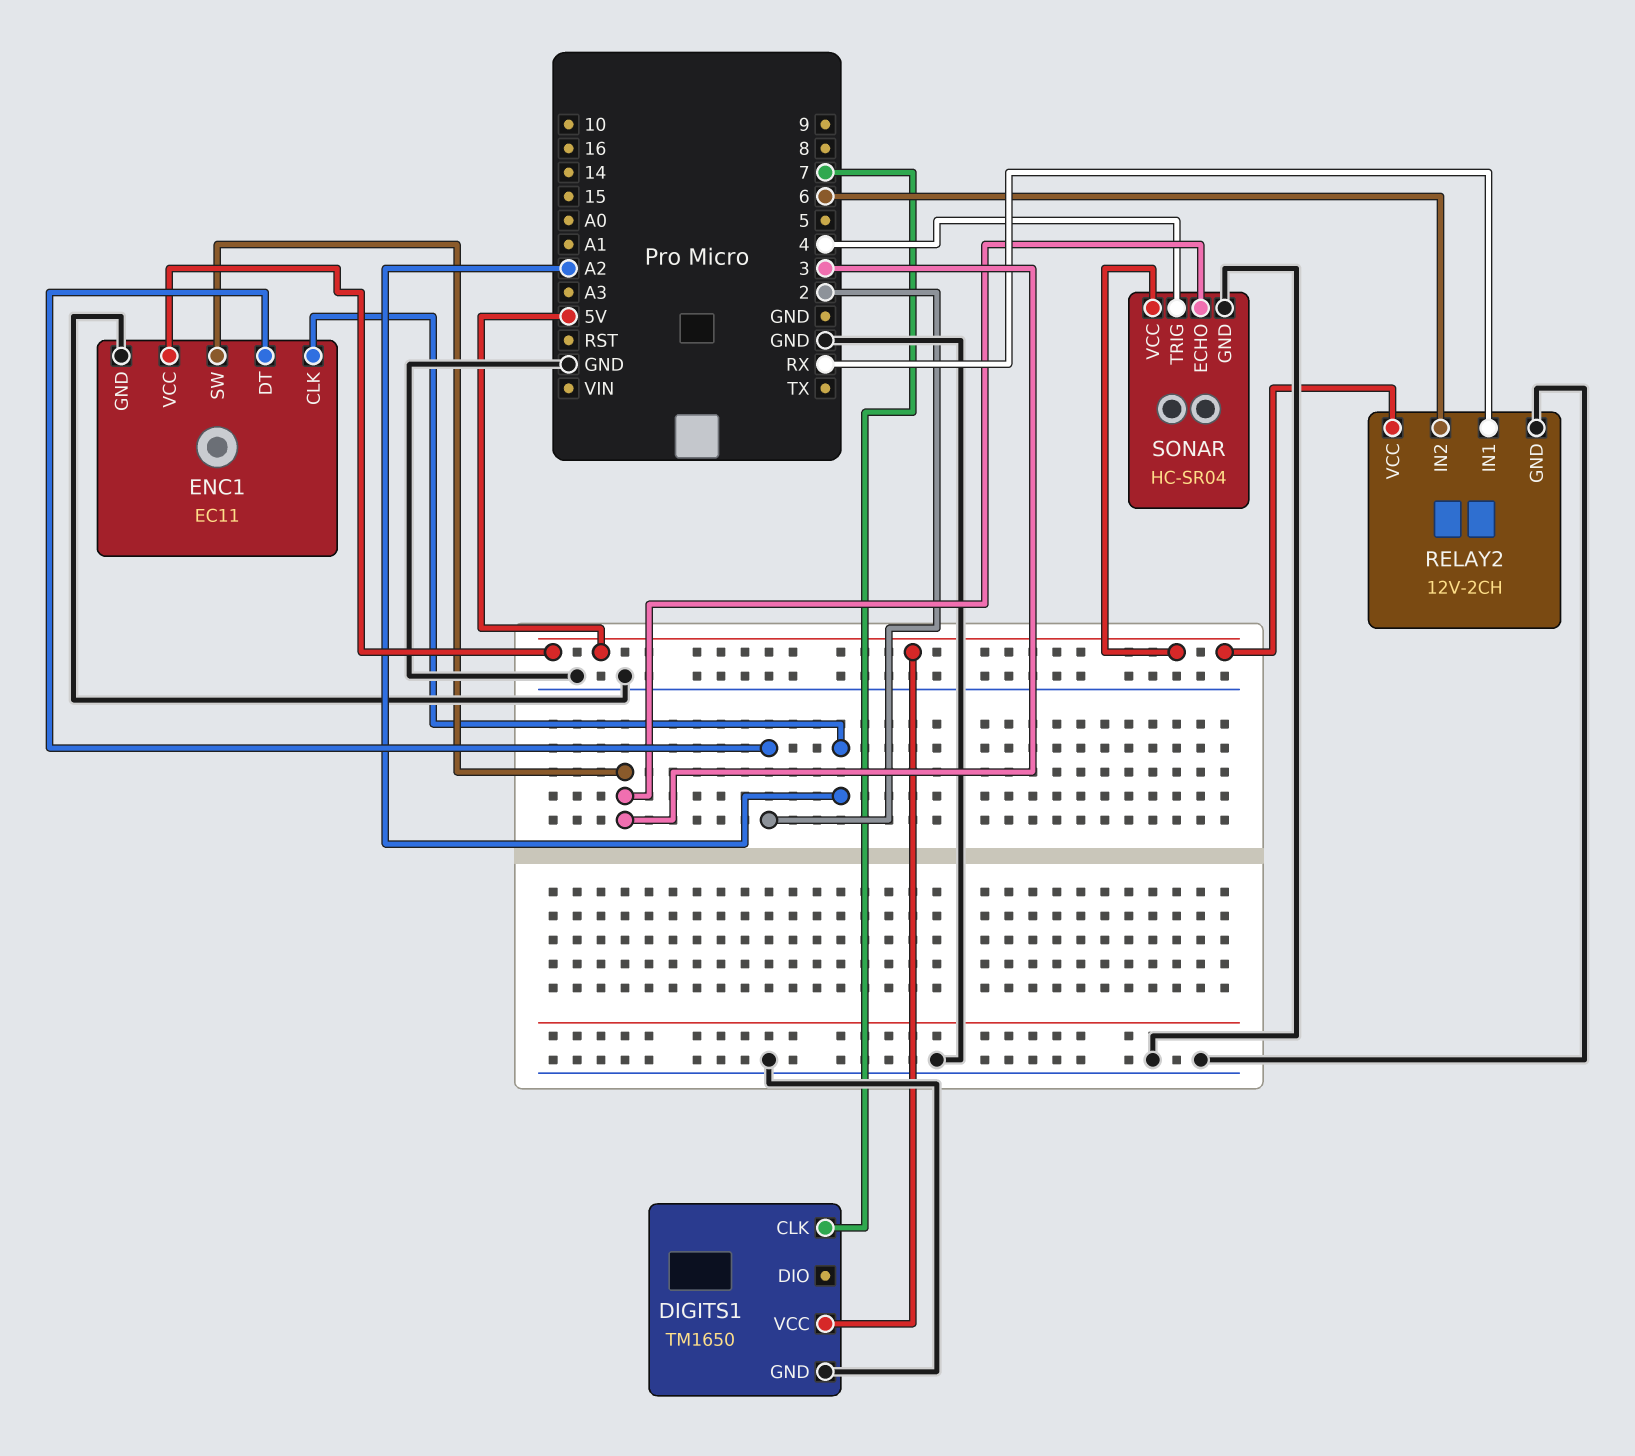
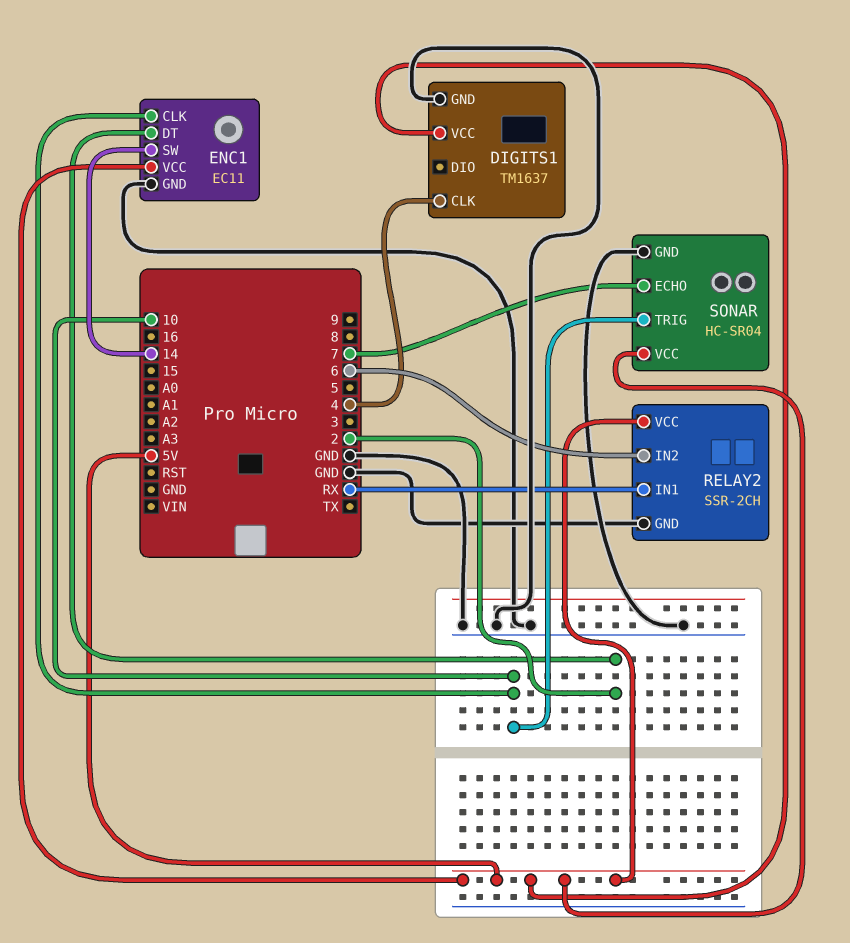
DIGITS1: TM1650 -> TM1637
DIGITS1 pin CLK: 7 -> 4
ENC1 pin CLK: A2 -> 10
ENC1 pin SW: 3 -> 14
RELAY2: 12V-2CH -> SSR-2CH
SONAR pin ECHO: 3 -> 7
SONAR pin TRIG: 4 -> 10

